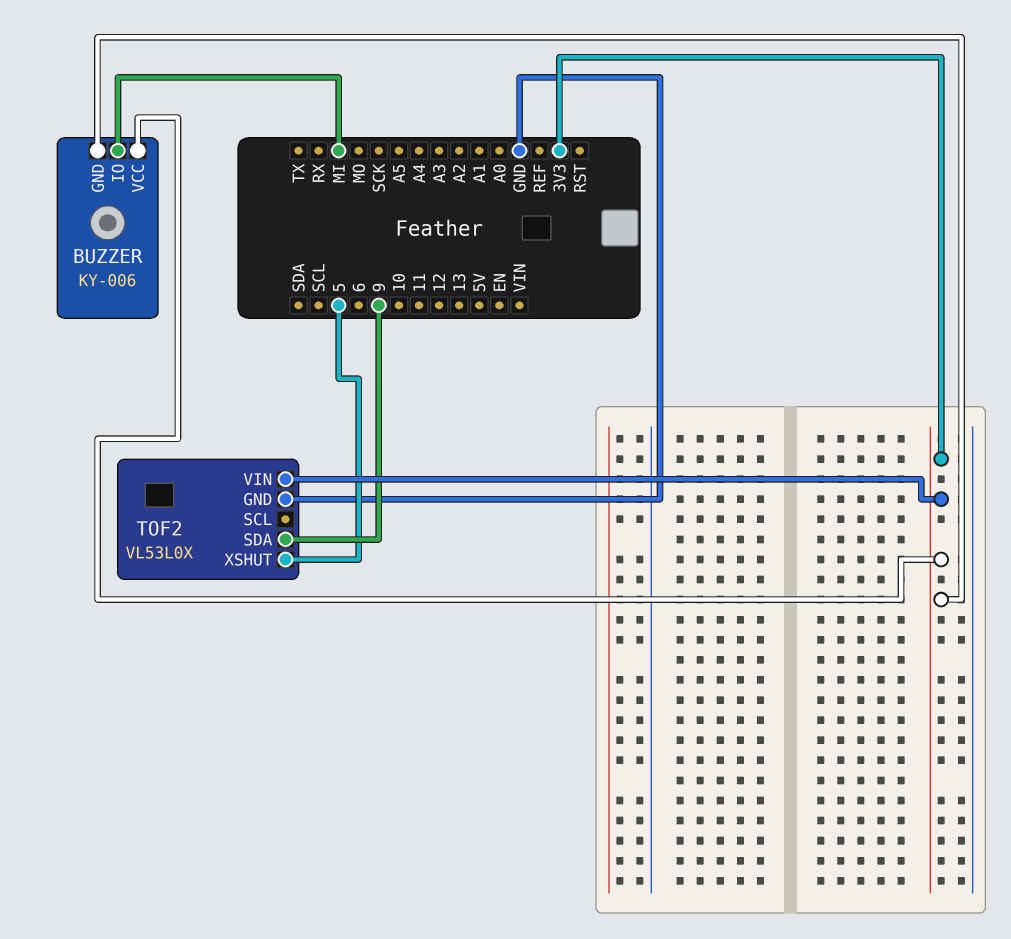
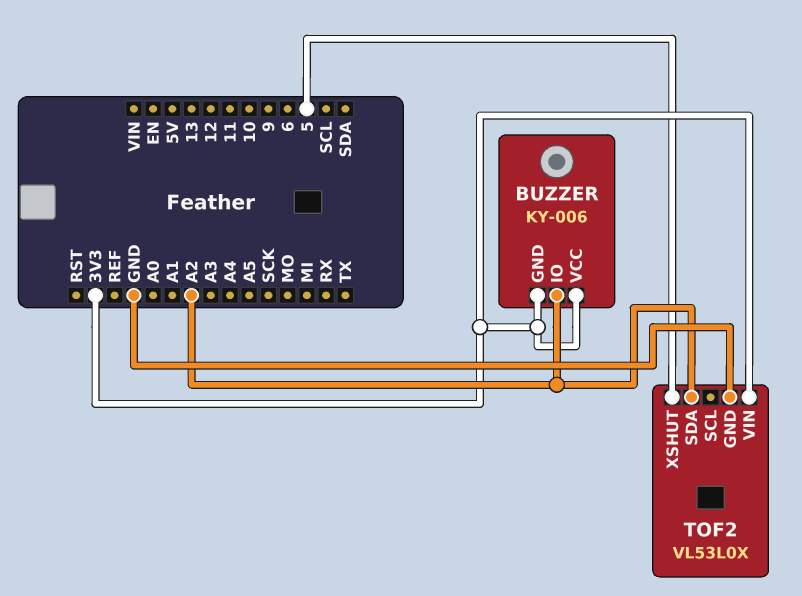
BUZZER pin IO: MI -> A2
TOF2 pin SDA: 9 -> A2

